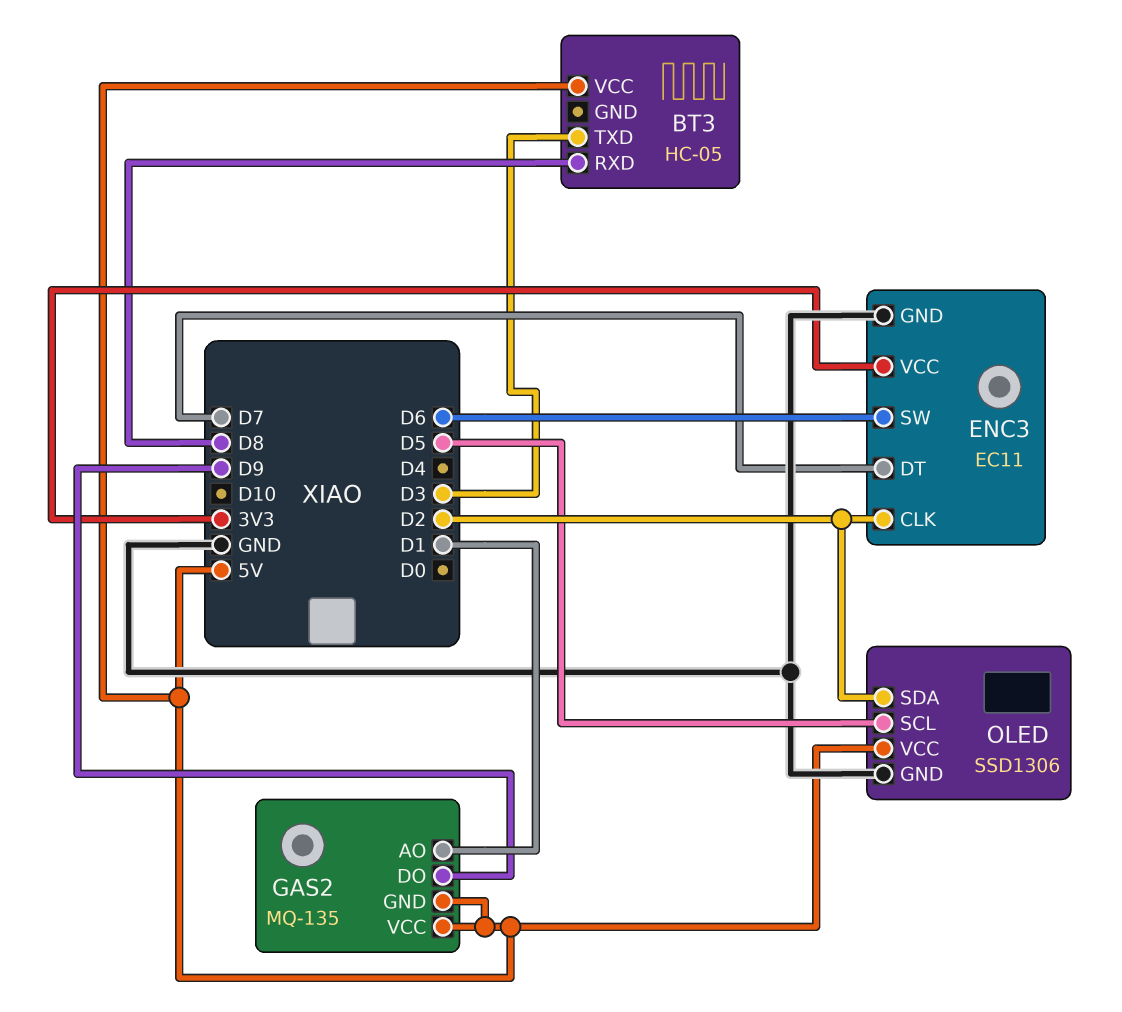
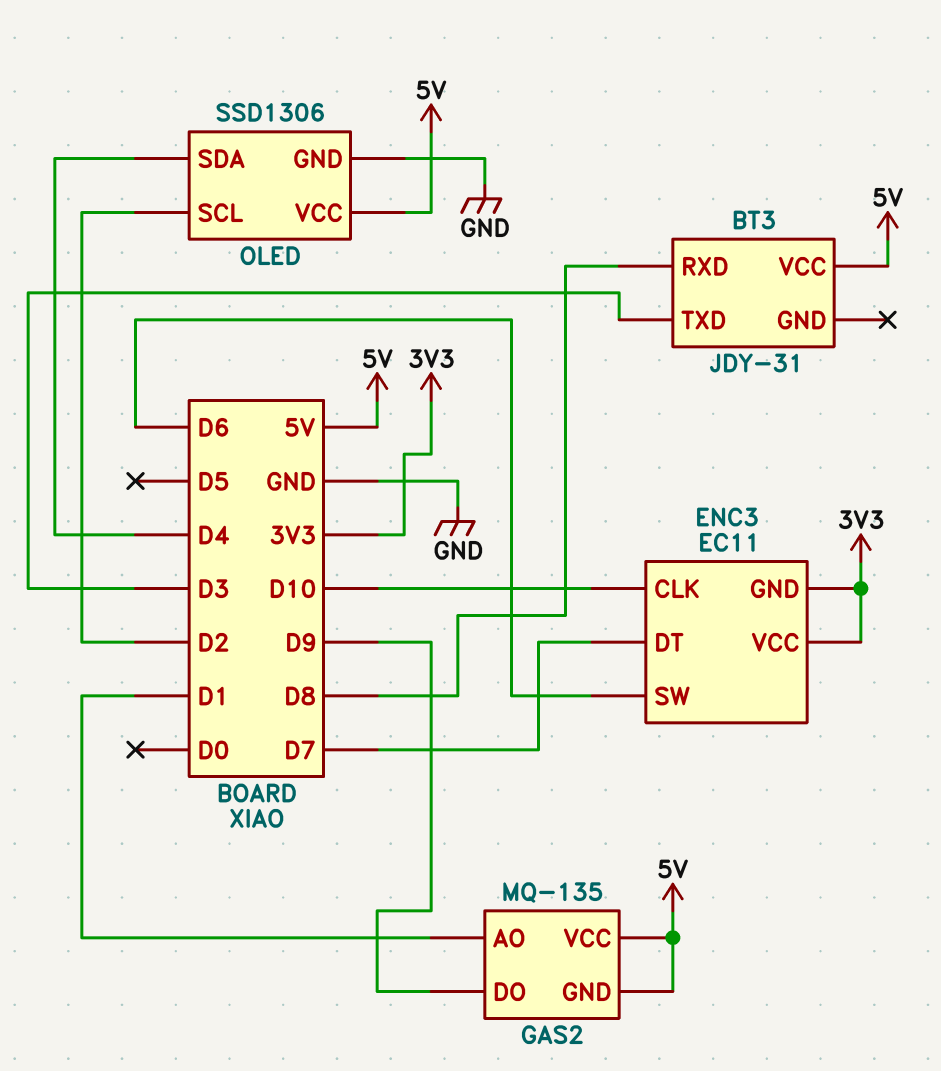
BT3: HC-05 -> JDY-31
ENC3 pin CLK: D2 -> D10
ENC3 pin GND: GND -> 3V3
OLED pin SCL: D5 -> D2
OLED pin SDA: D2 -> D4

